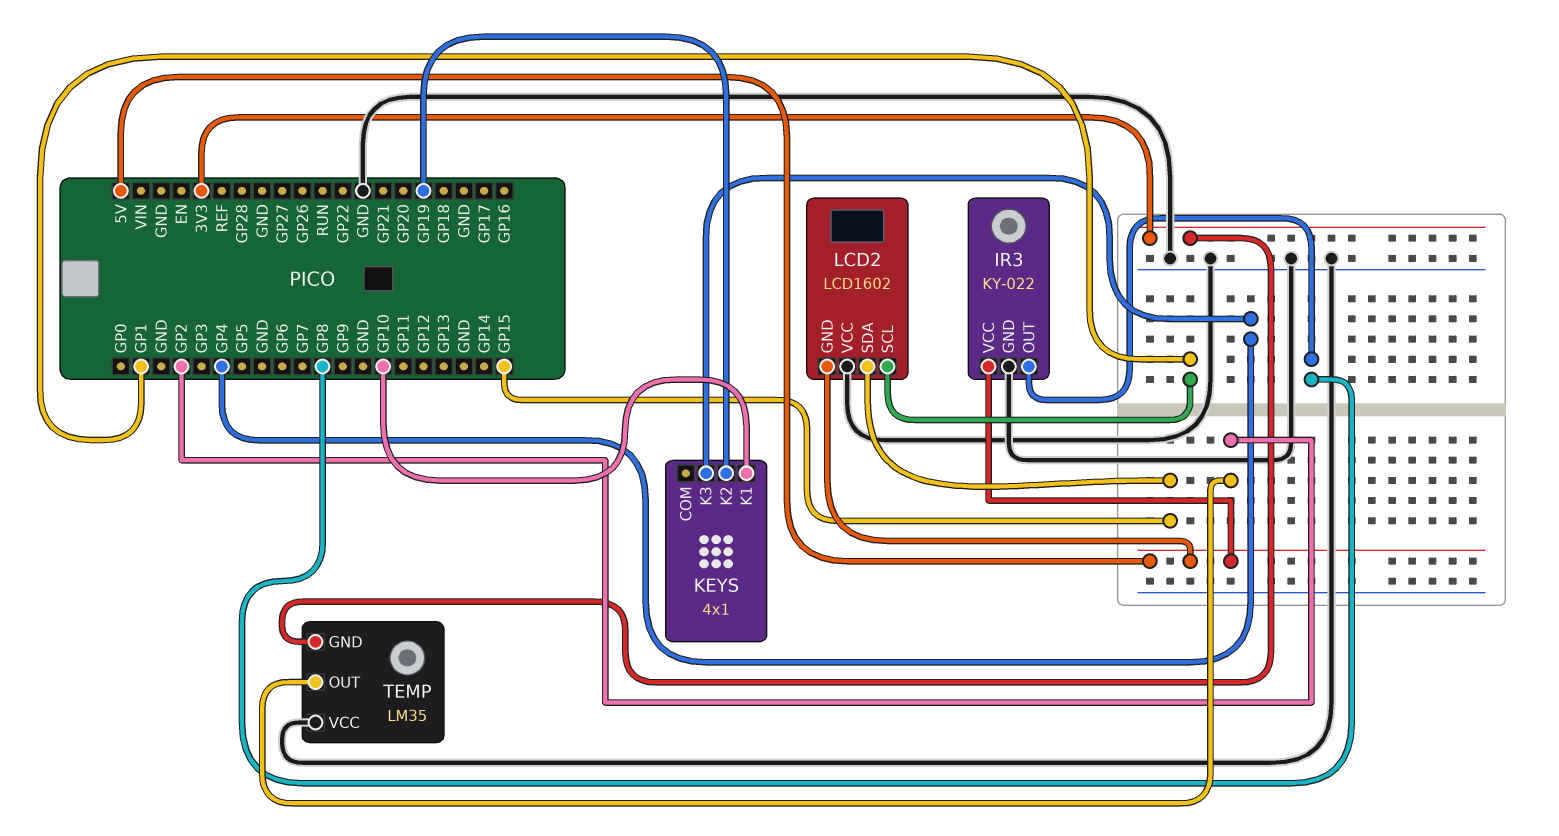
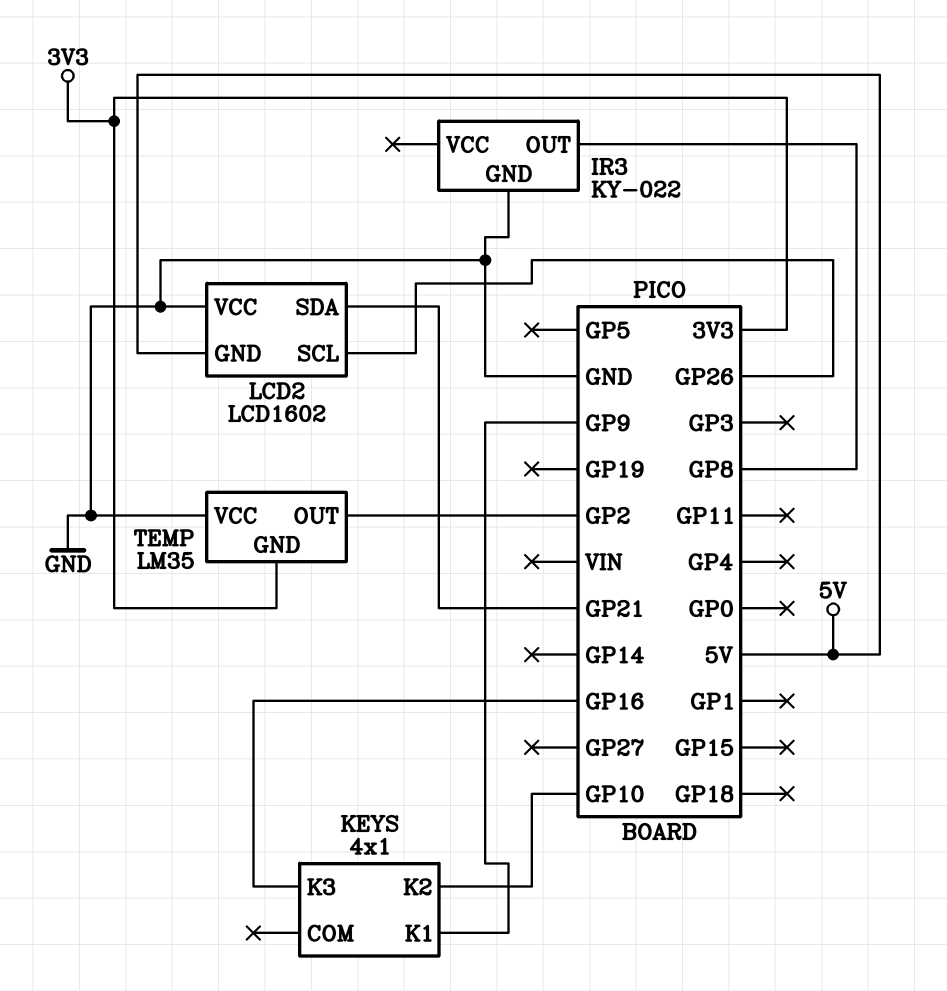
IR3 pin VCC: 5V -> none
KEYS pin K1: GP10 -> GP9
KEYS pin K2: GP19 -> GP10
KEYS pin K3: GP4 -> GP16
LCD2 pin SCL: GP1 -> GP26
LCD2 pin SDA: GP15 -> GP21

